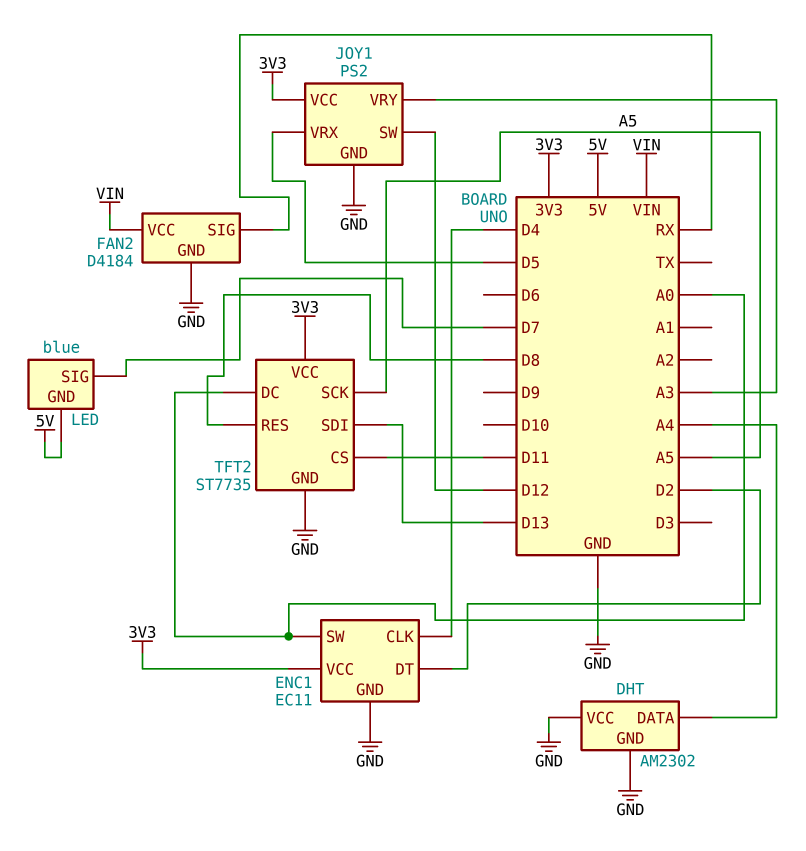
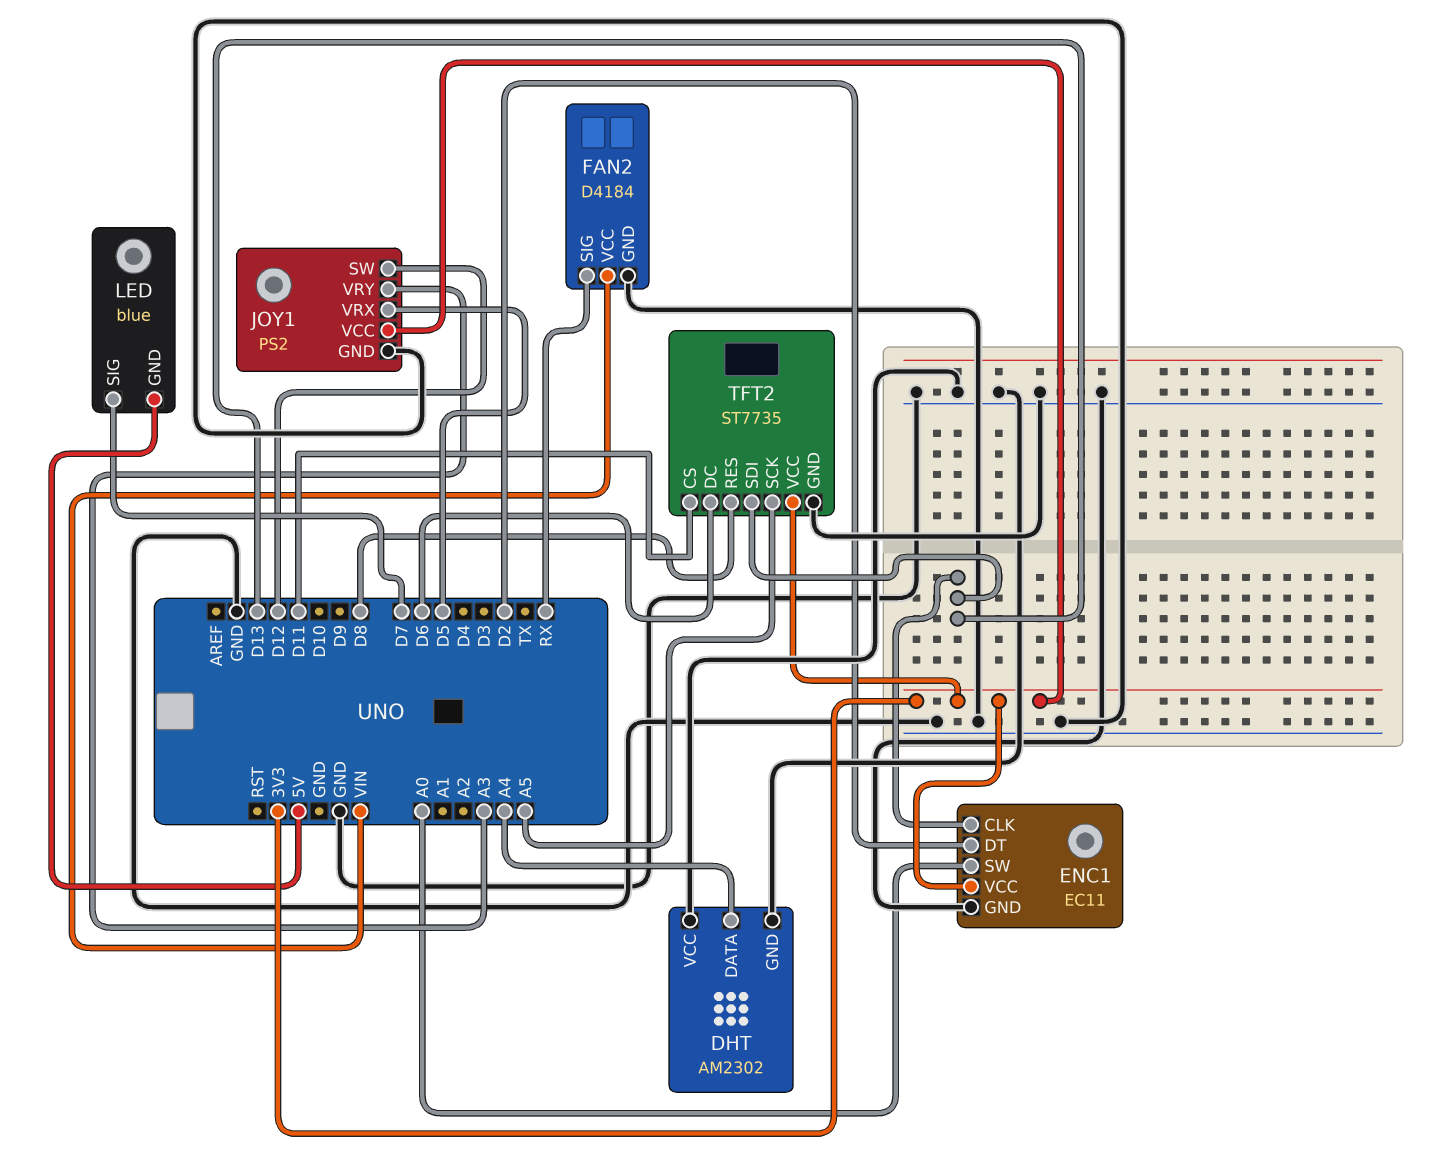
ENC1 pin CLK: D4 -> D13
TFT2 pin DC: A0 -> D6

